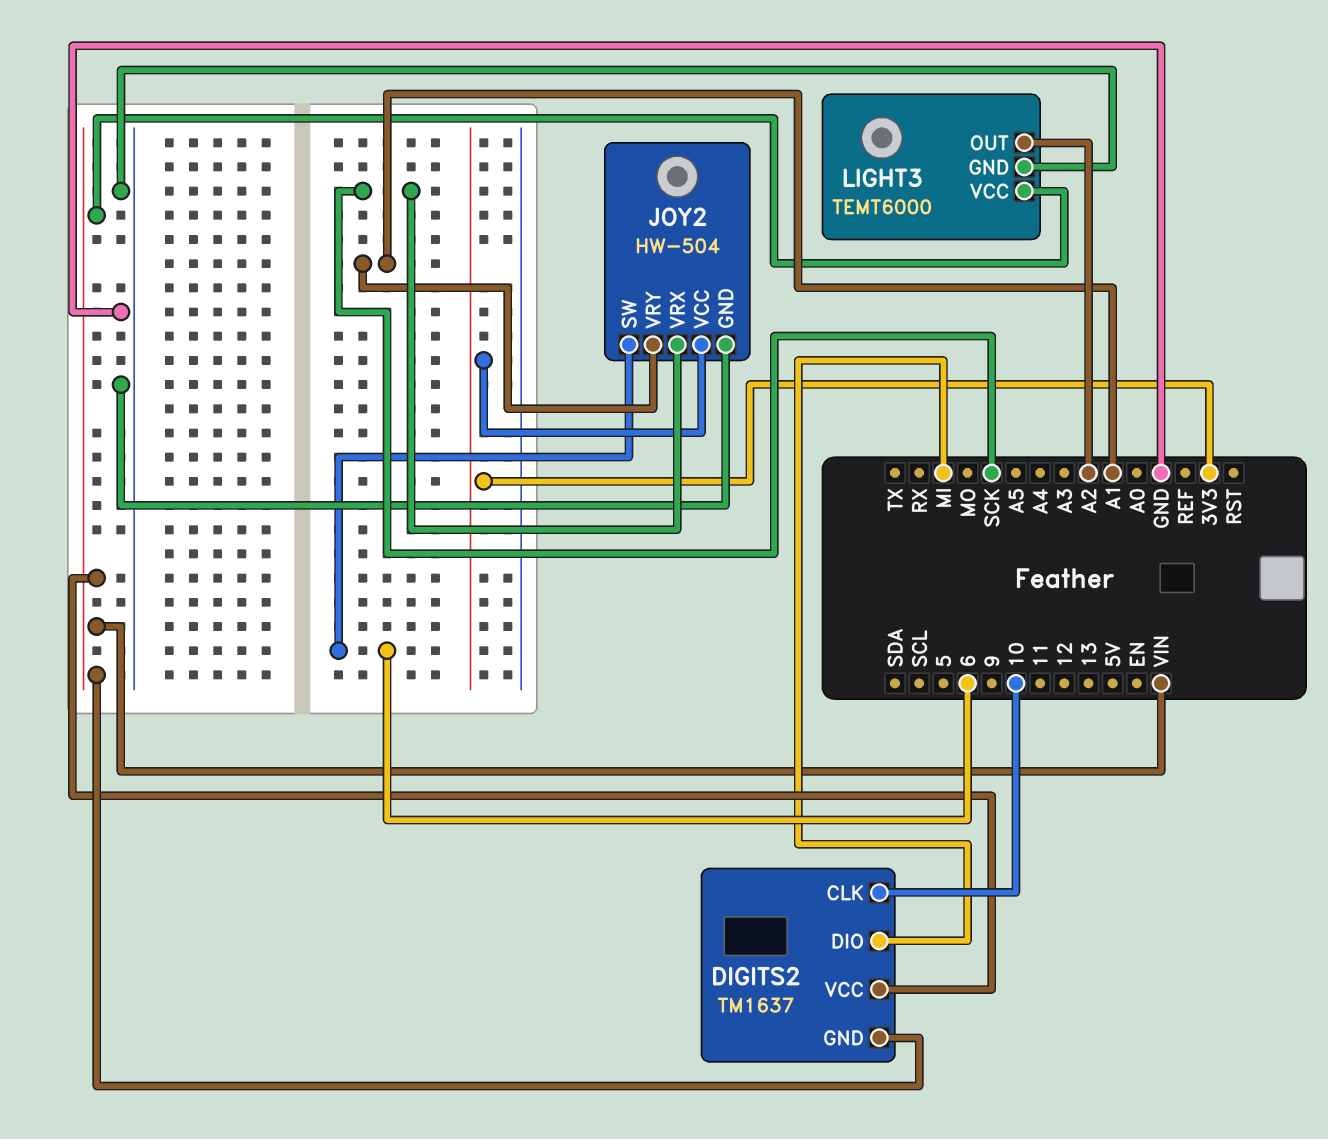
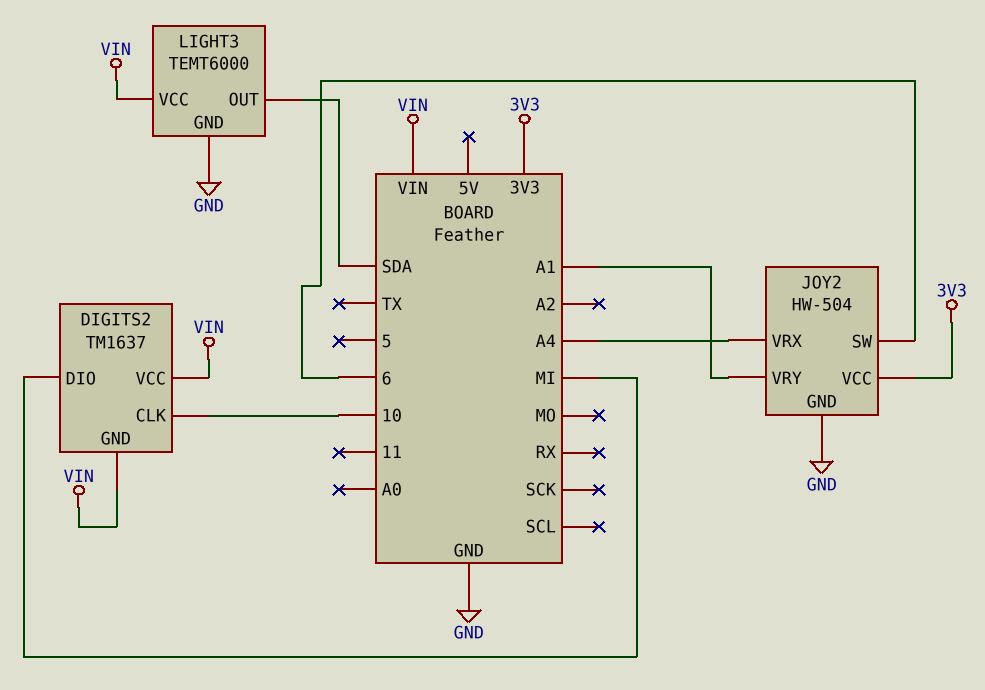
JOY2 pin VRX: SCK -> A4
LIGHT3 pin OUT: A2 -> SDA

